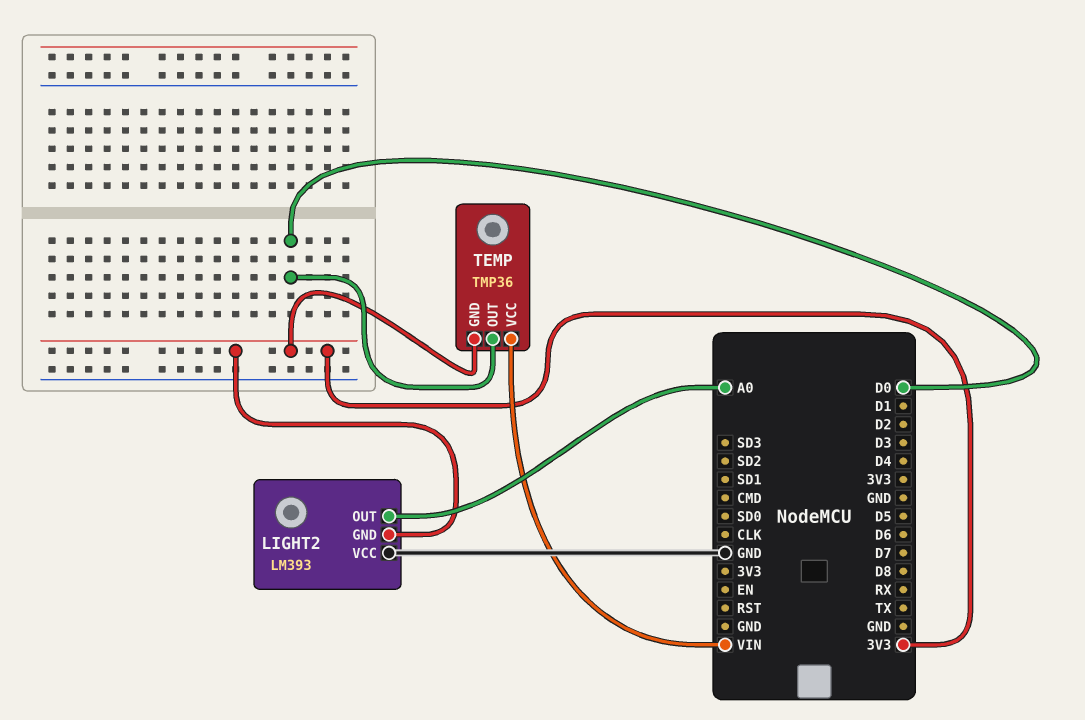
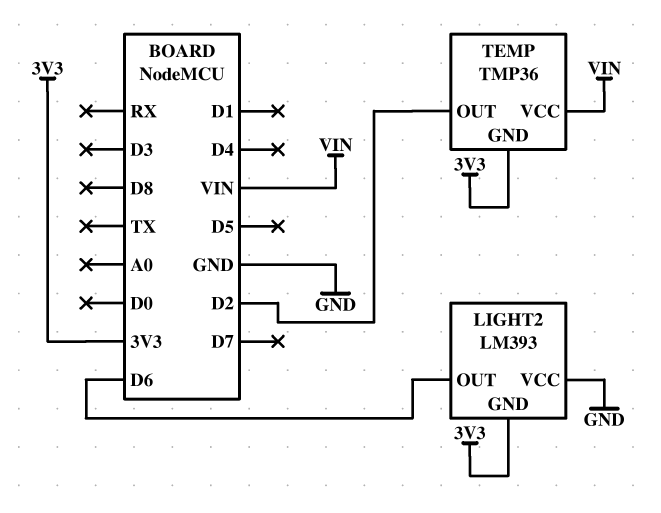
LIGHT2 pin OUT: A0 -> D6
TEMP pin OUT: D0 -> D2

